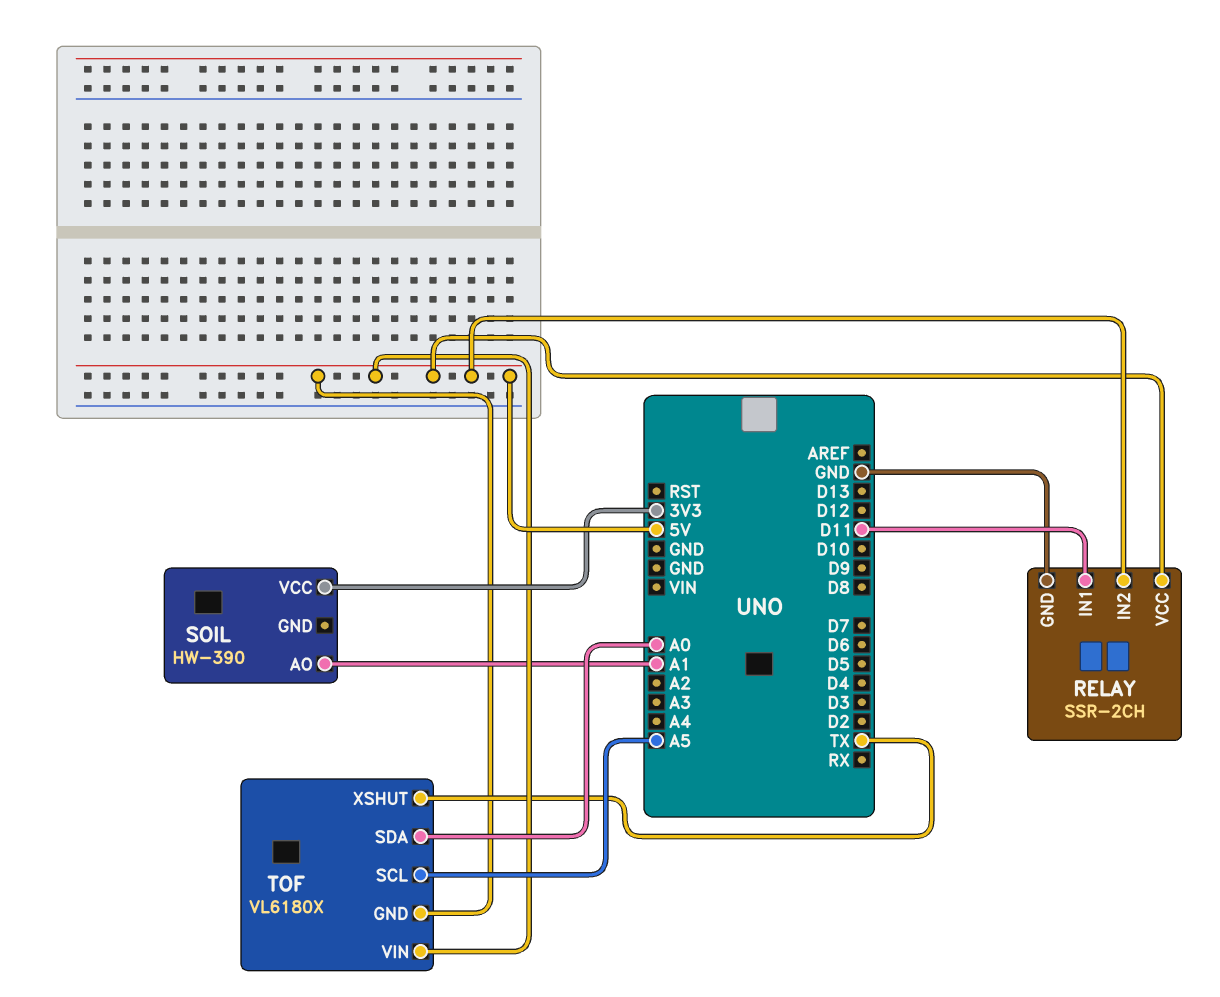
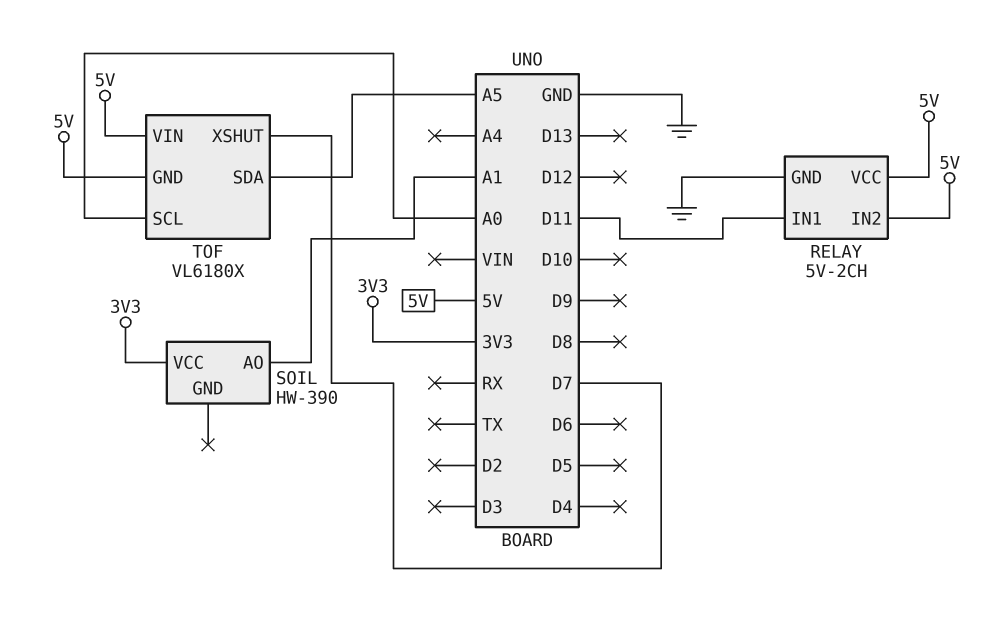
RELAY: SSR-2CH -> 5V-2CH
TOF pin SCL: A5 -> A0
TOF pin SDA: A0 -> A5
TOF pin XSHUT: TX -> D7

